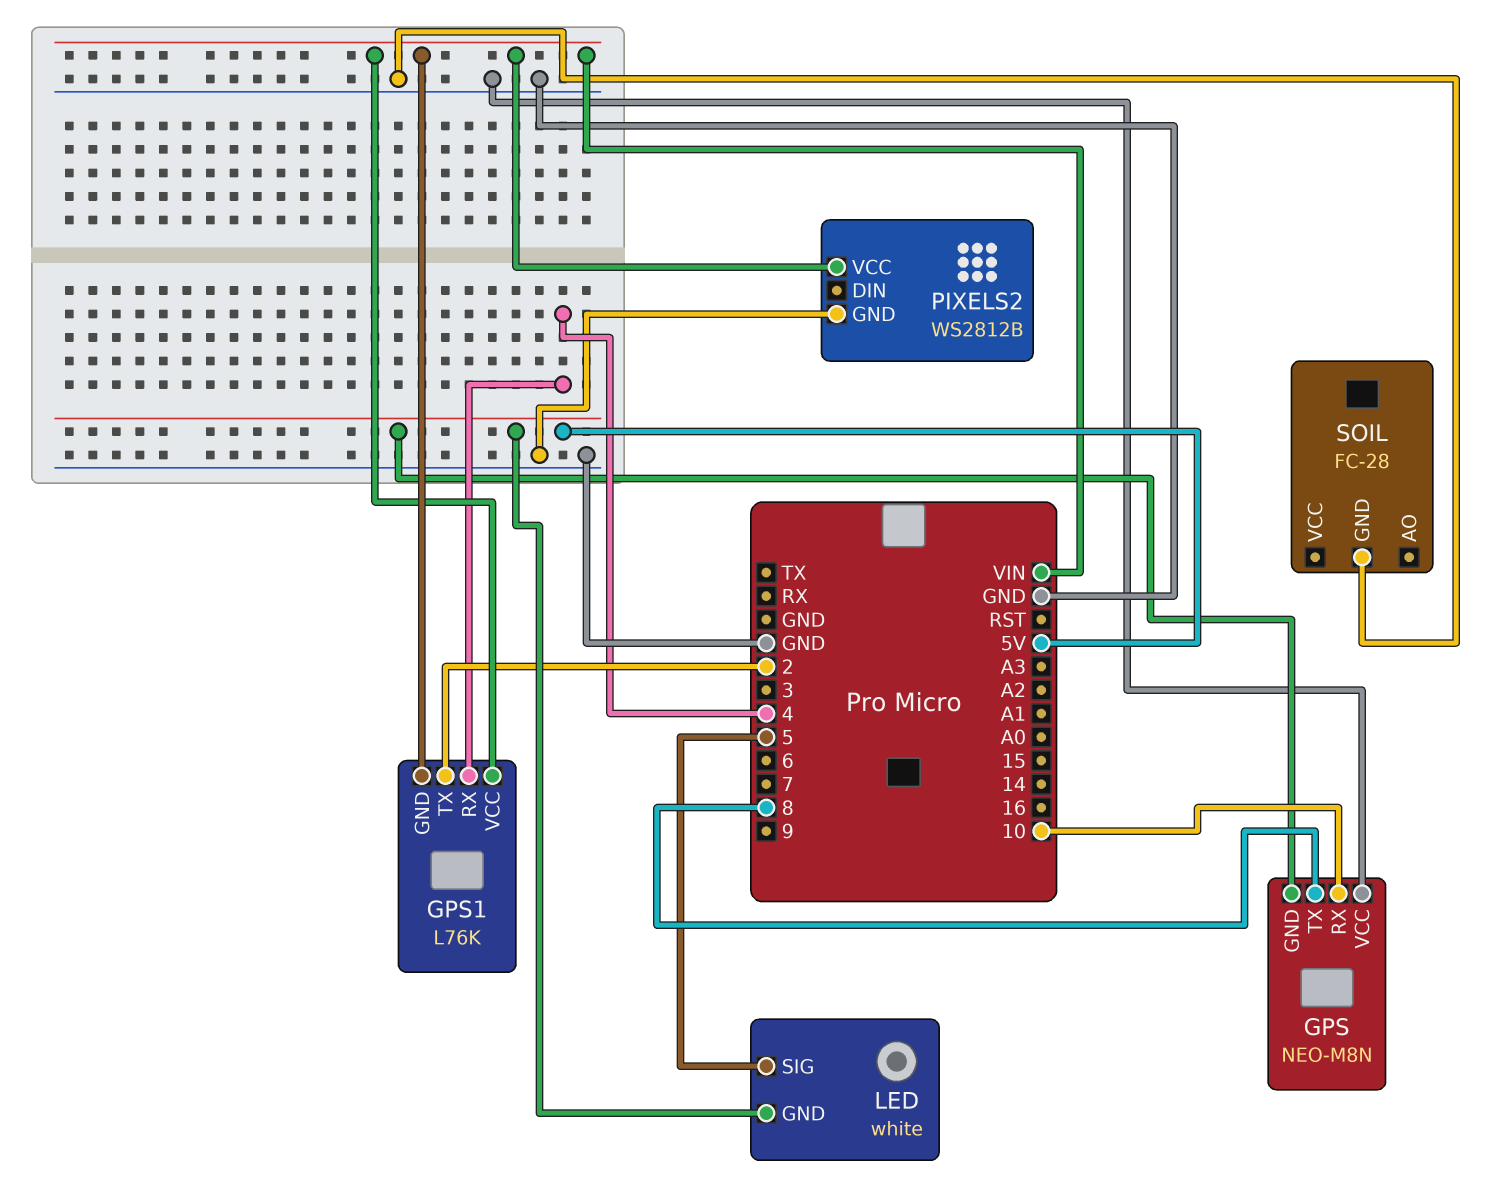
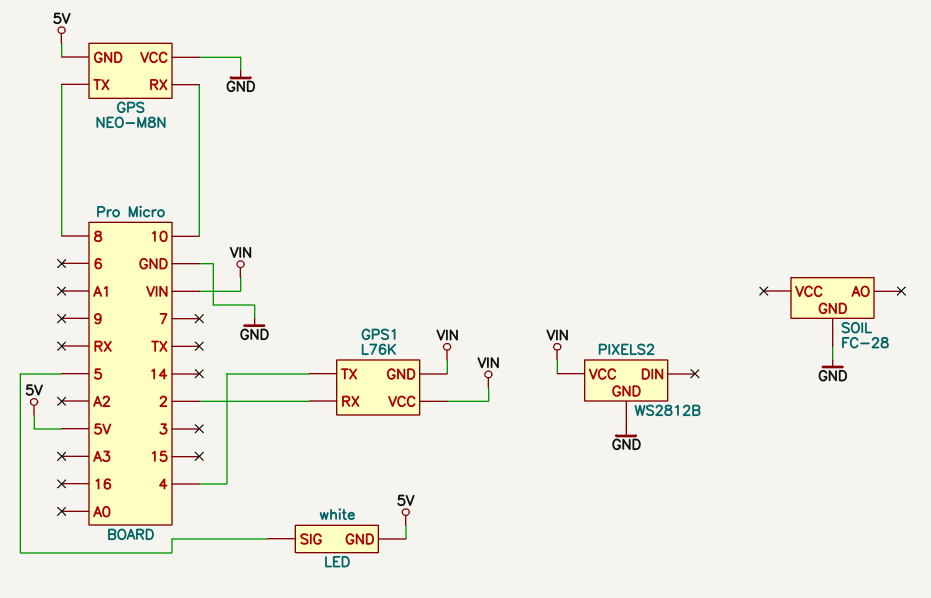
GPS1 pin RX: 4 -> 2
GPS1 pin TX: 2 -> 4

